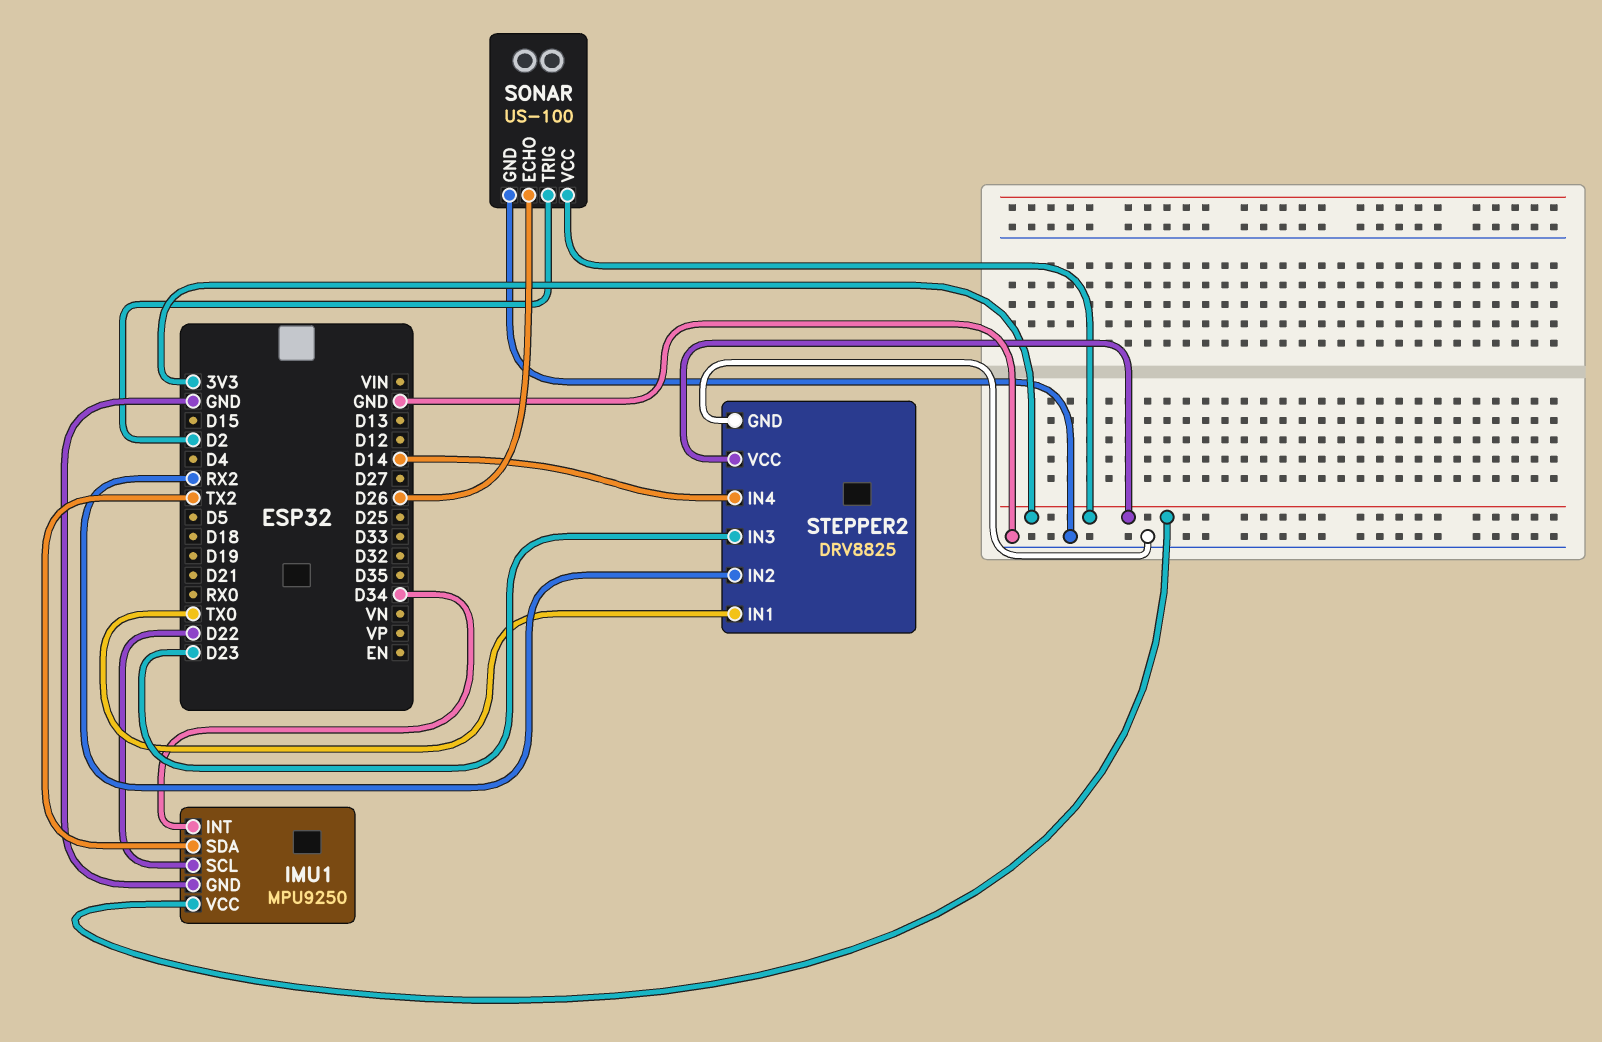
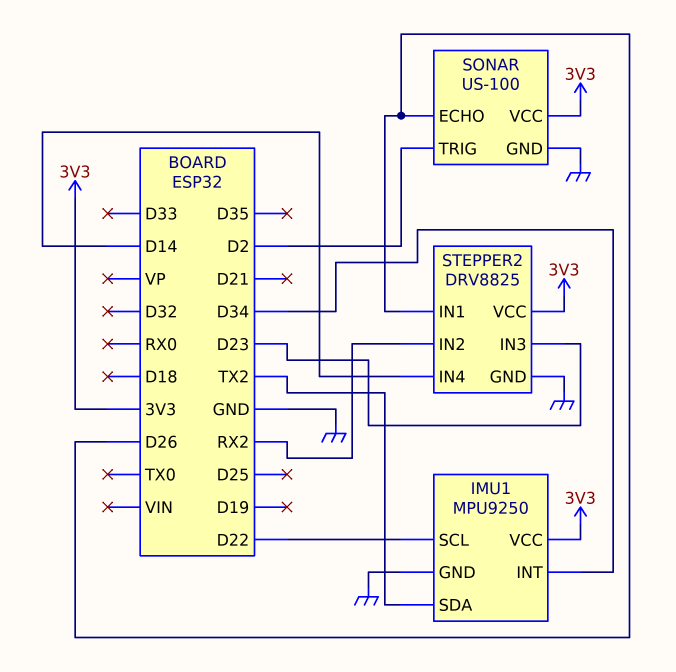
STEPPER2 pin IN1: TX0 -> D26

